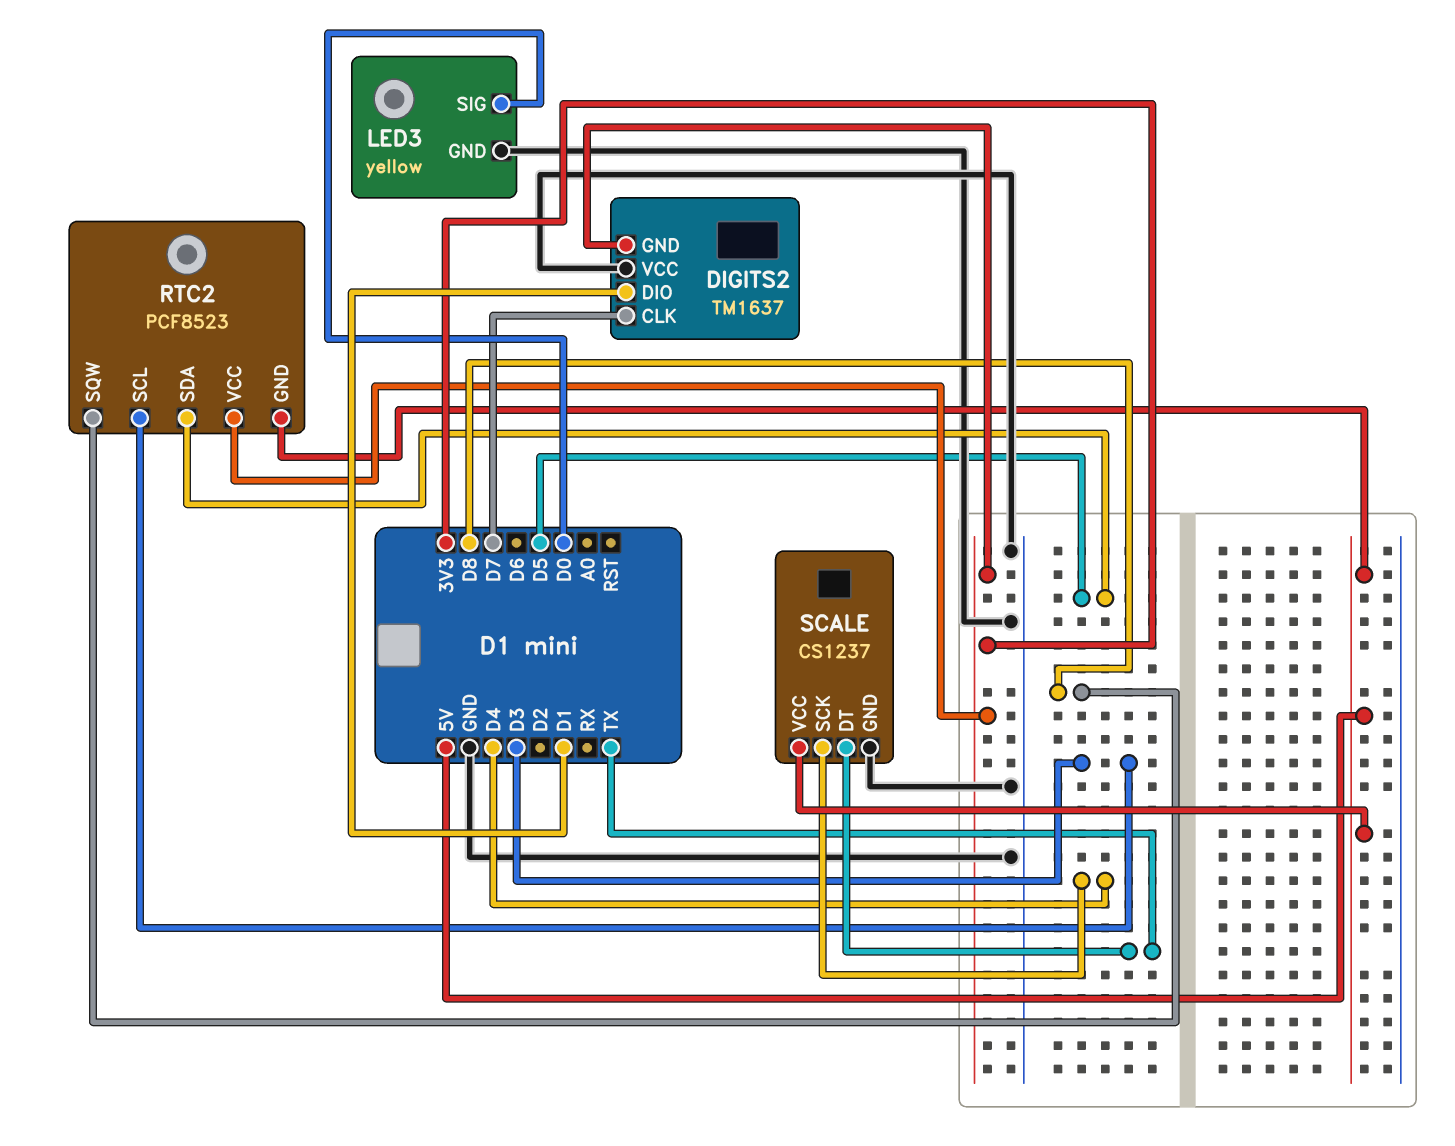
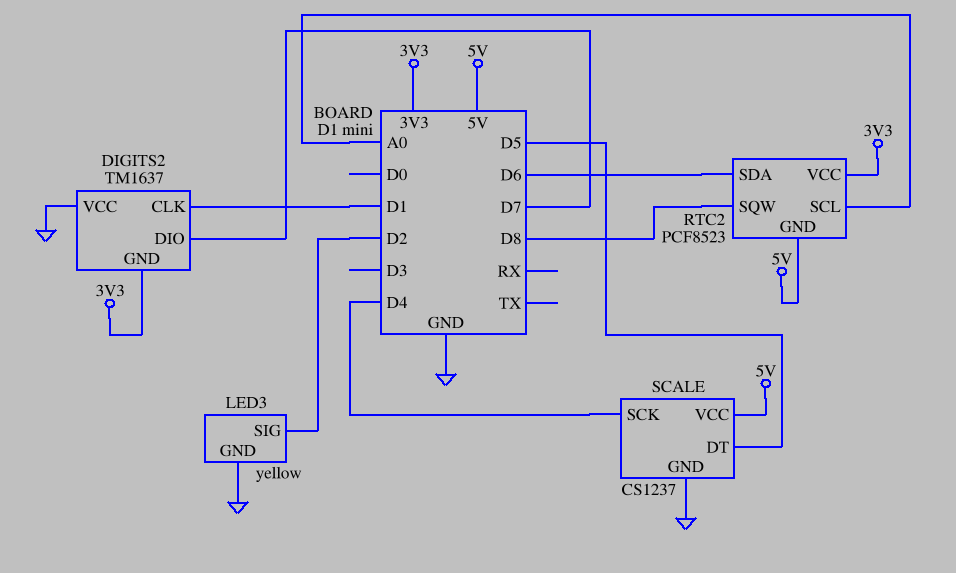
DIGITS2 pin CLK: D7 -> D1
DIGITS2 pin DIO: D1 -> D7
LED3 pin SIG: D0 -> D2
RTC2 pin SCL: D3 -> A0
RTC2 pin SDA: D5 -> D6
SCALE pin DT: TX -> D5

